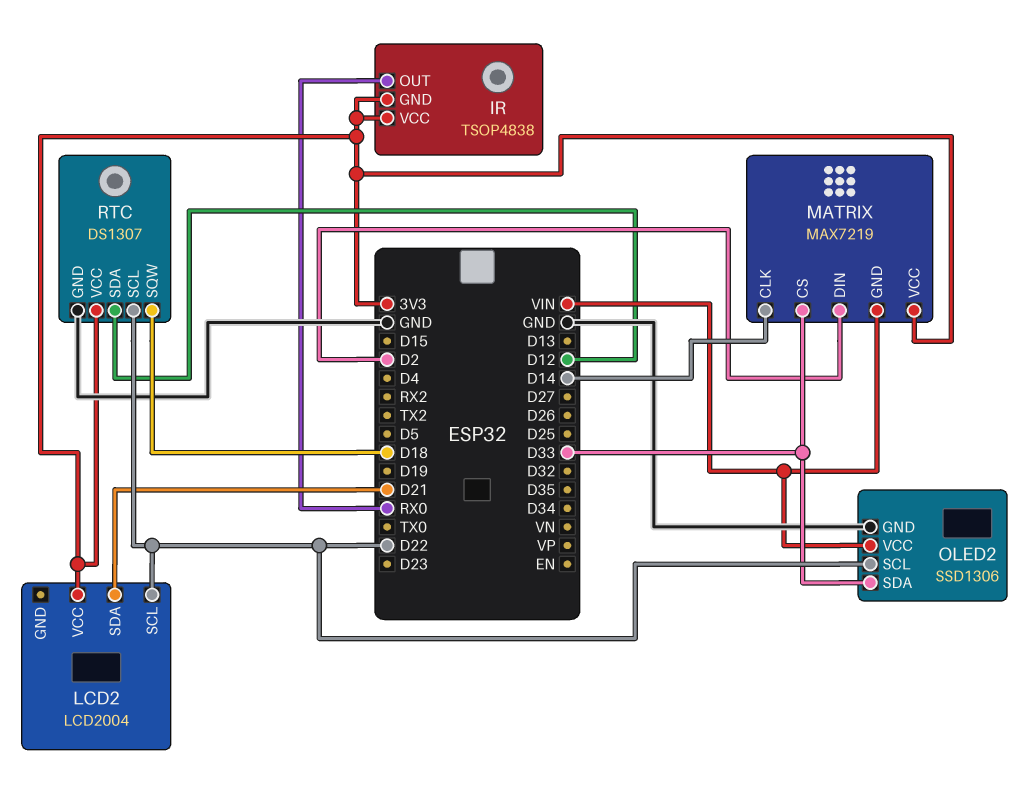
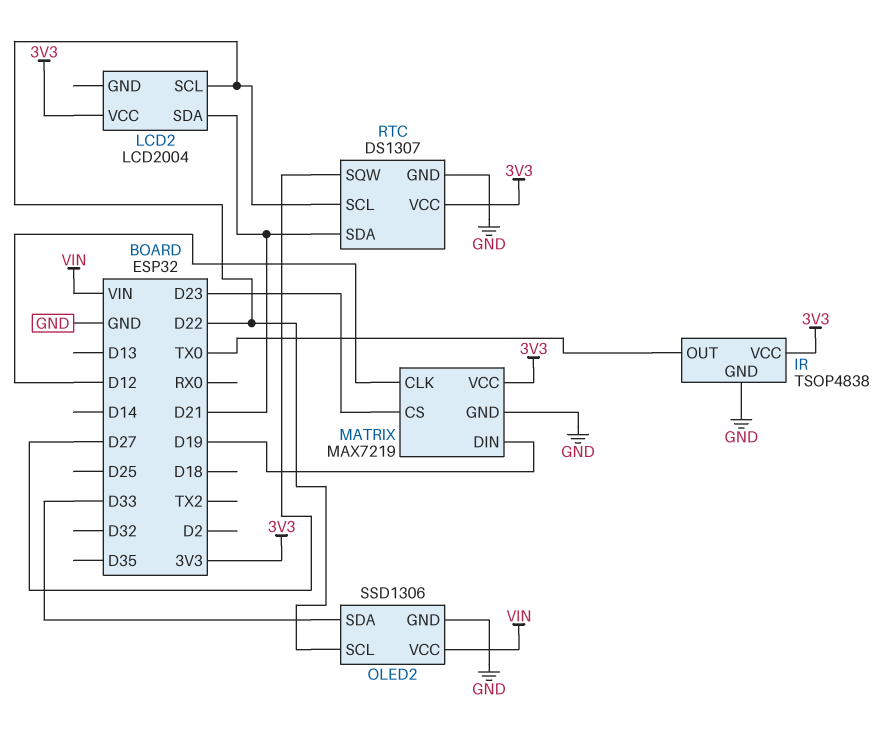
IR pin GND: 3V3 -> GND
IR pin OUT: RX0 -> TX0
MATRIX pin CLK: D14 -> D12
MATRIX pin CS: D33 -> D23
MATRIX pin DIN: D2 -> D19
MATRIX pin GND: VIN -> GND
RTC pin SDA: D12 -> D21
RTC pin SQW: D18 -> D27

